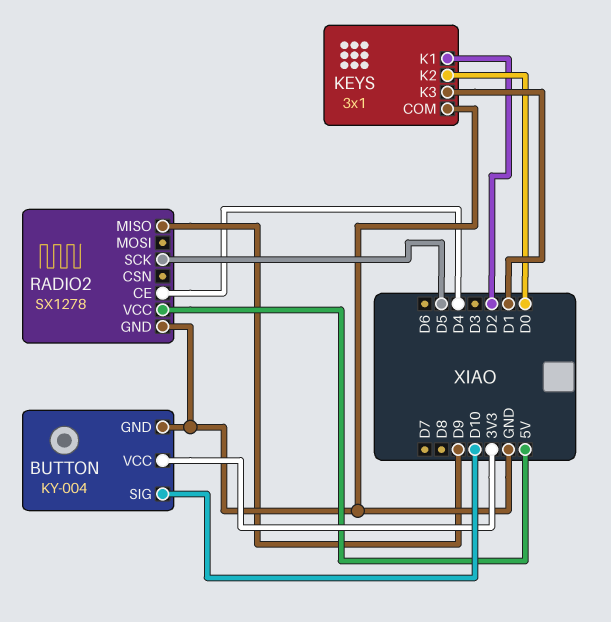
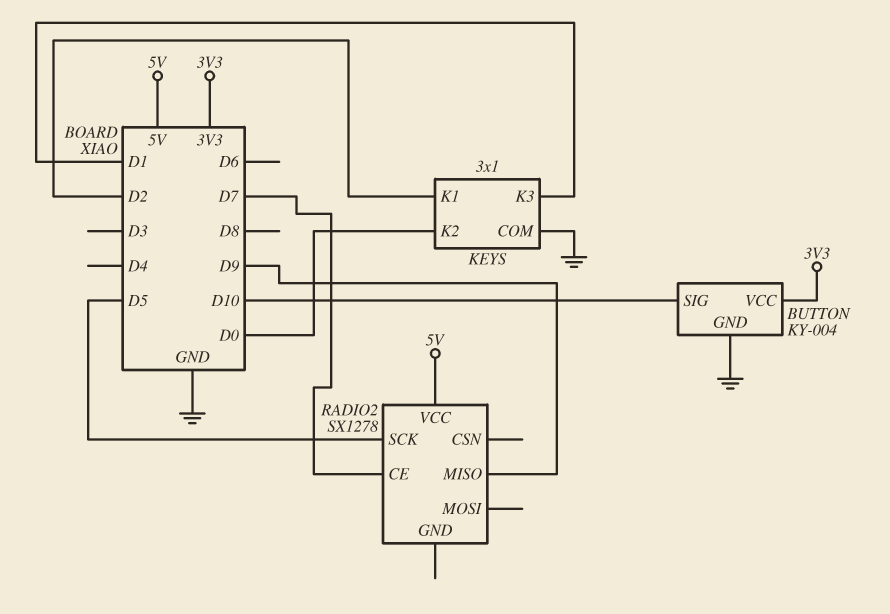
RADIO2 pin CE: D4 -> D7
RADIO2 pin GND: GND -> none

